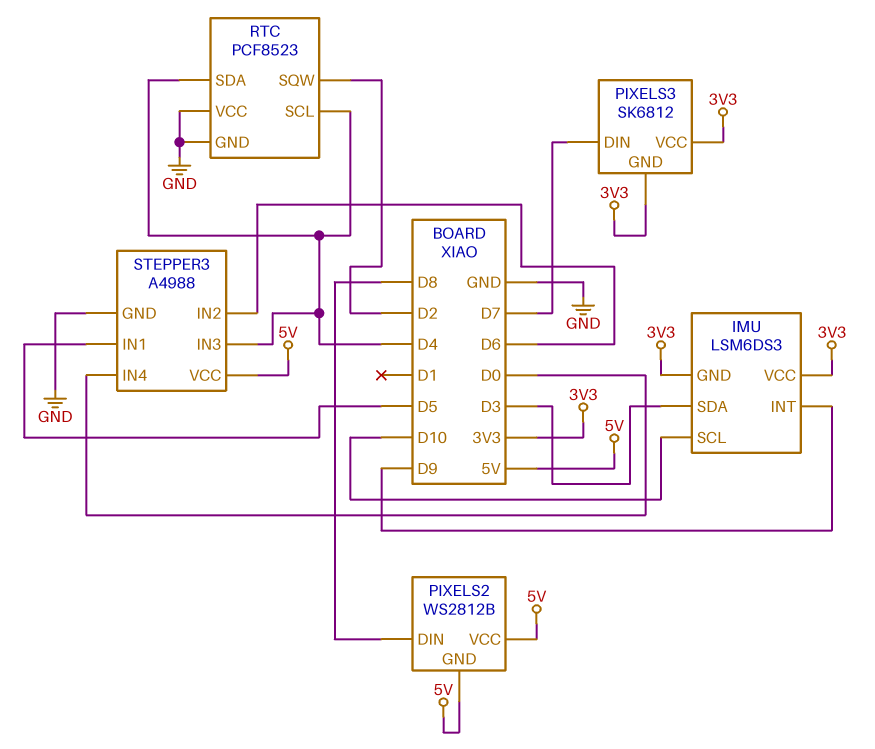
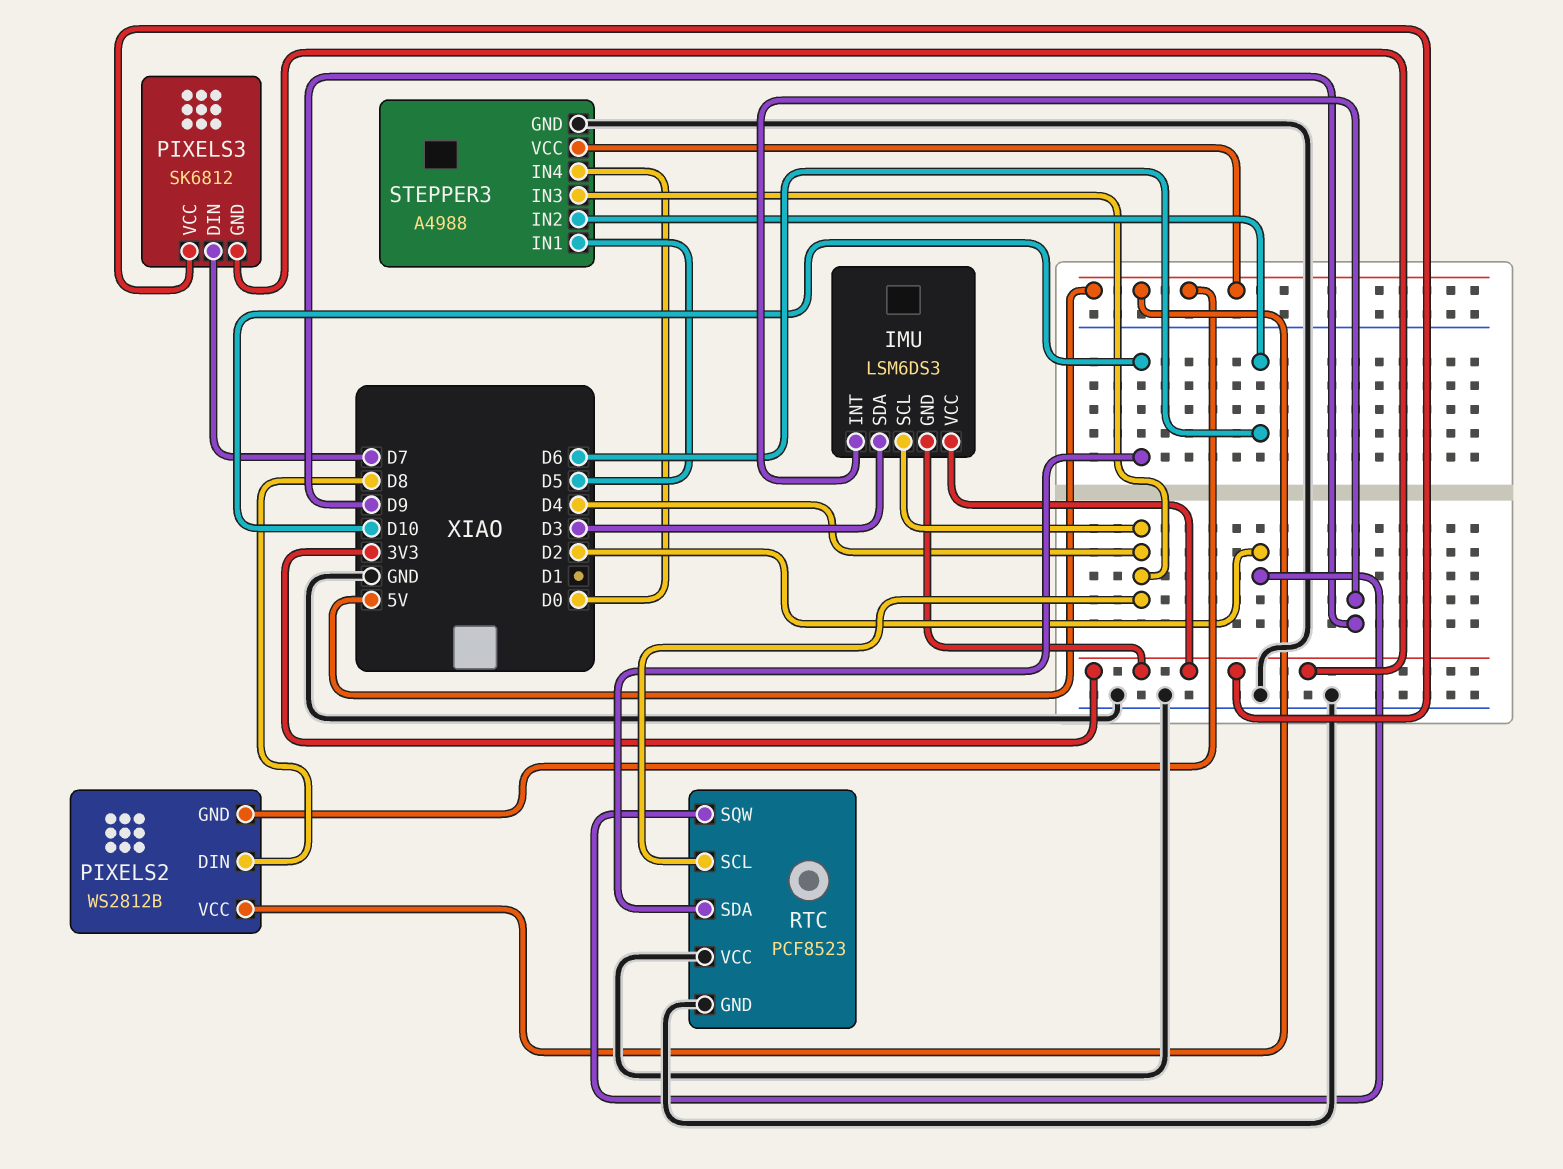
IMU pin SCL: D10 -> D4
RTC pin SDA: D4 -> D10

